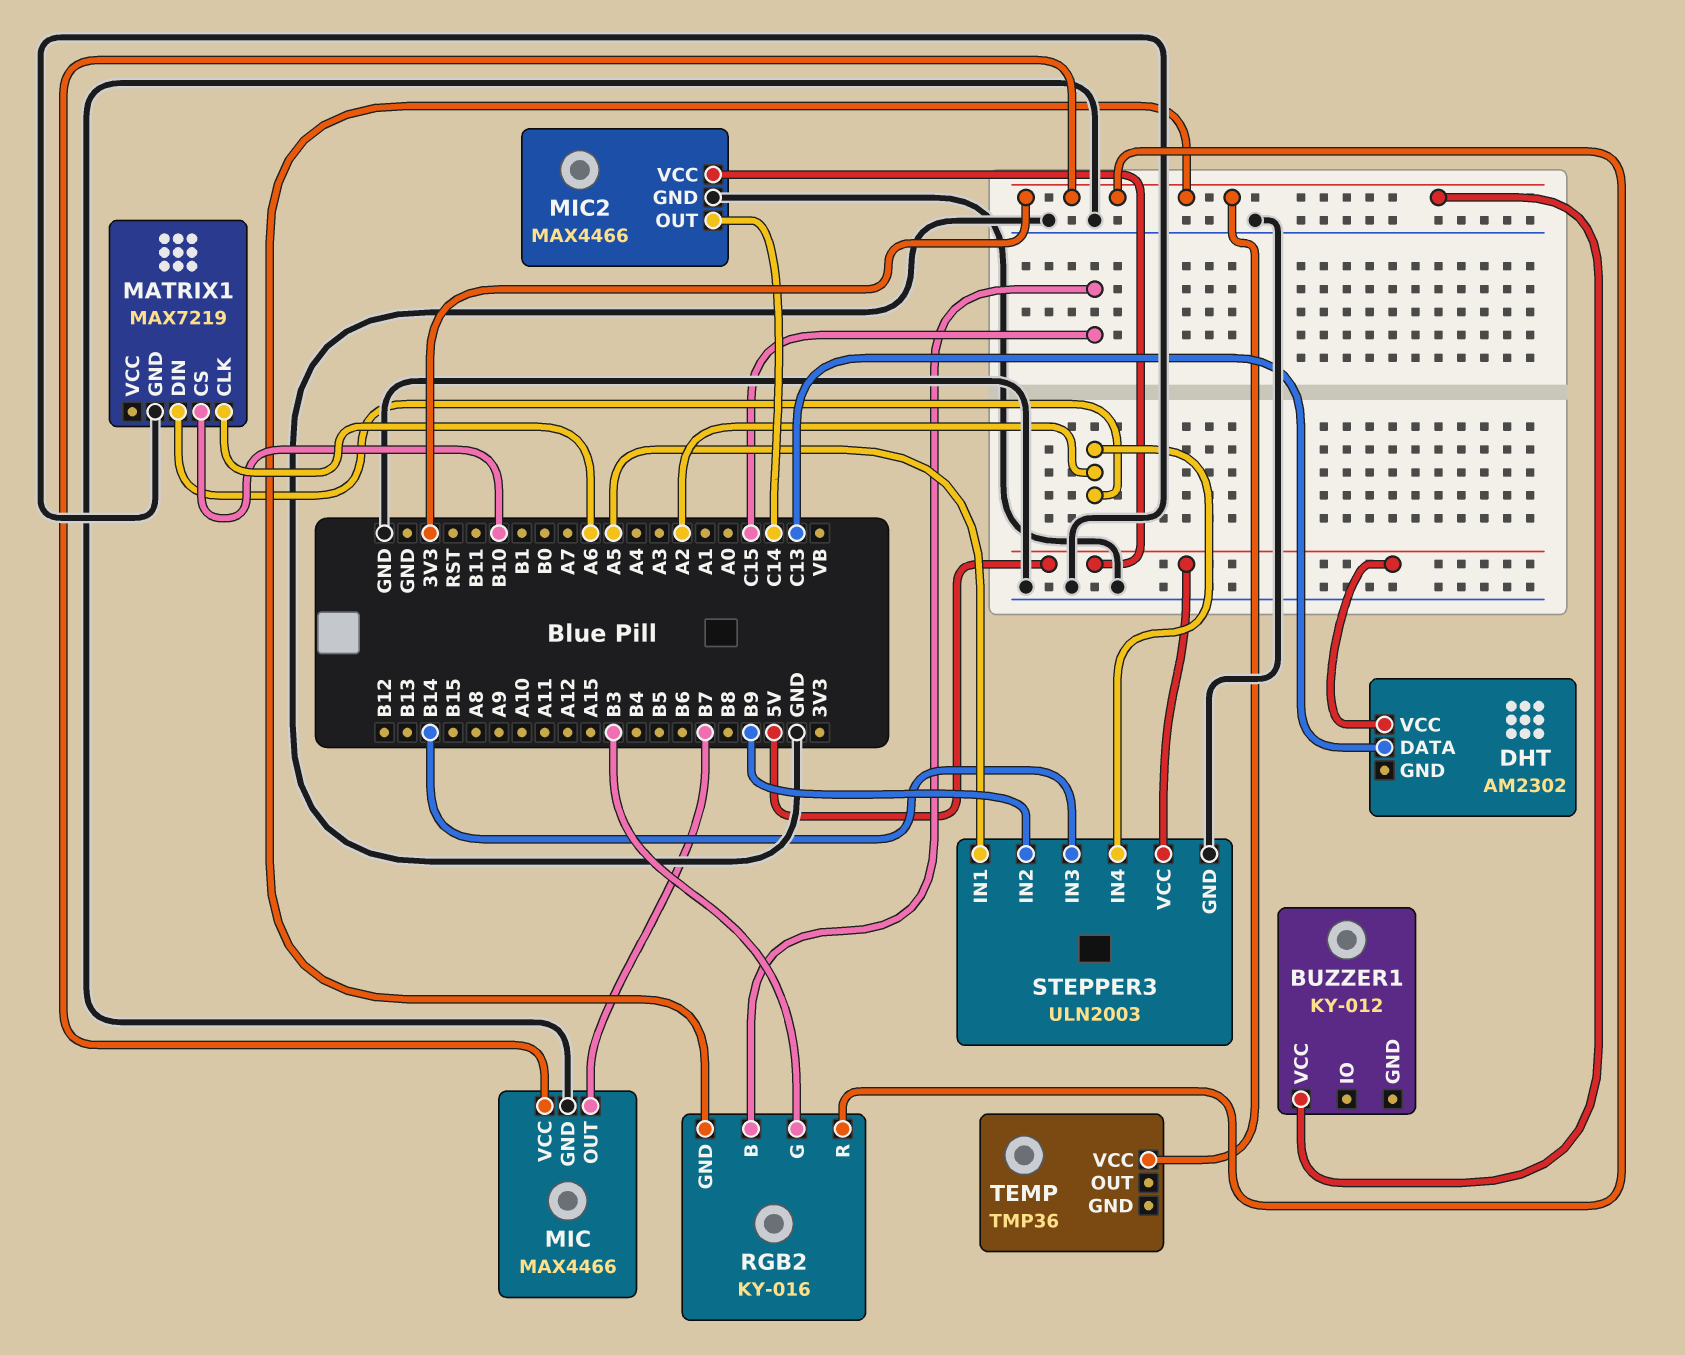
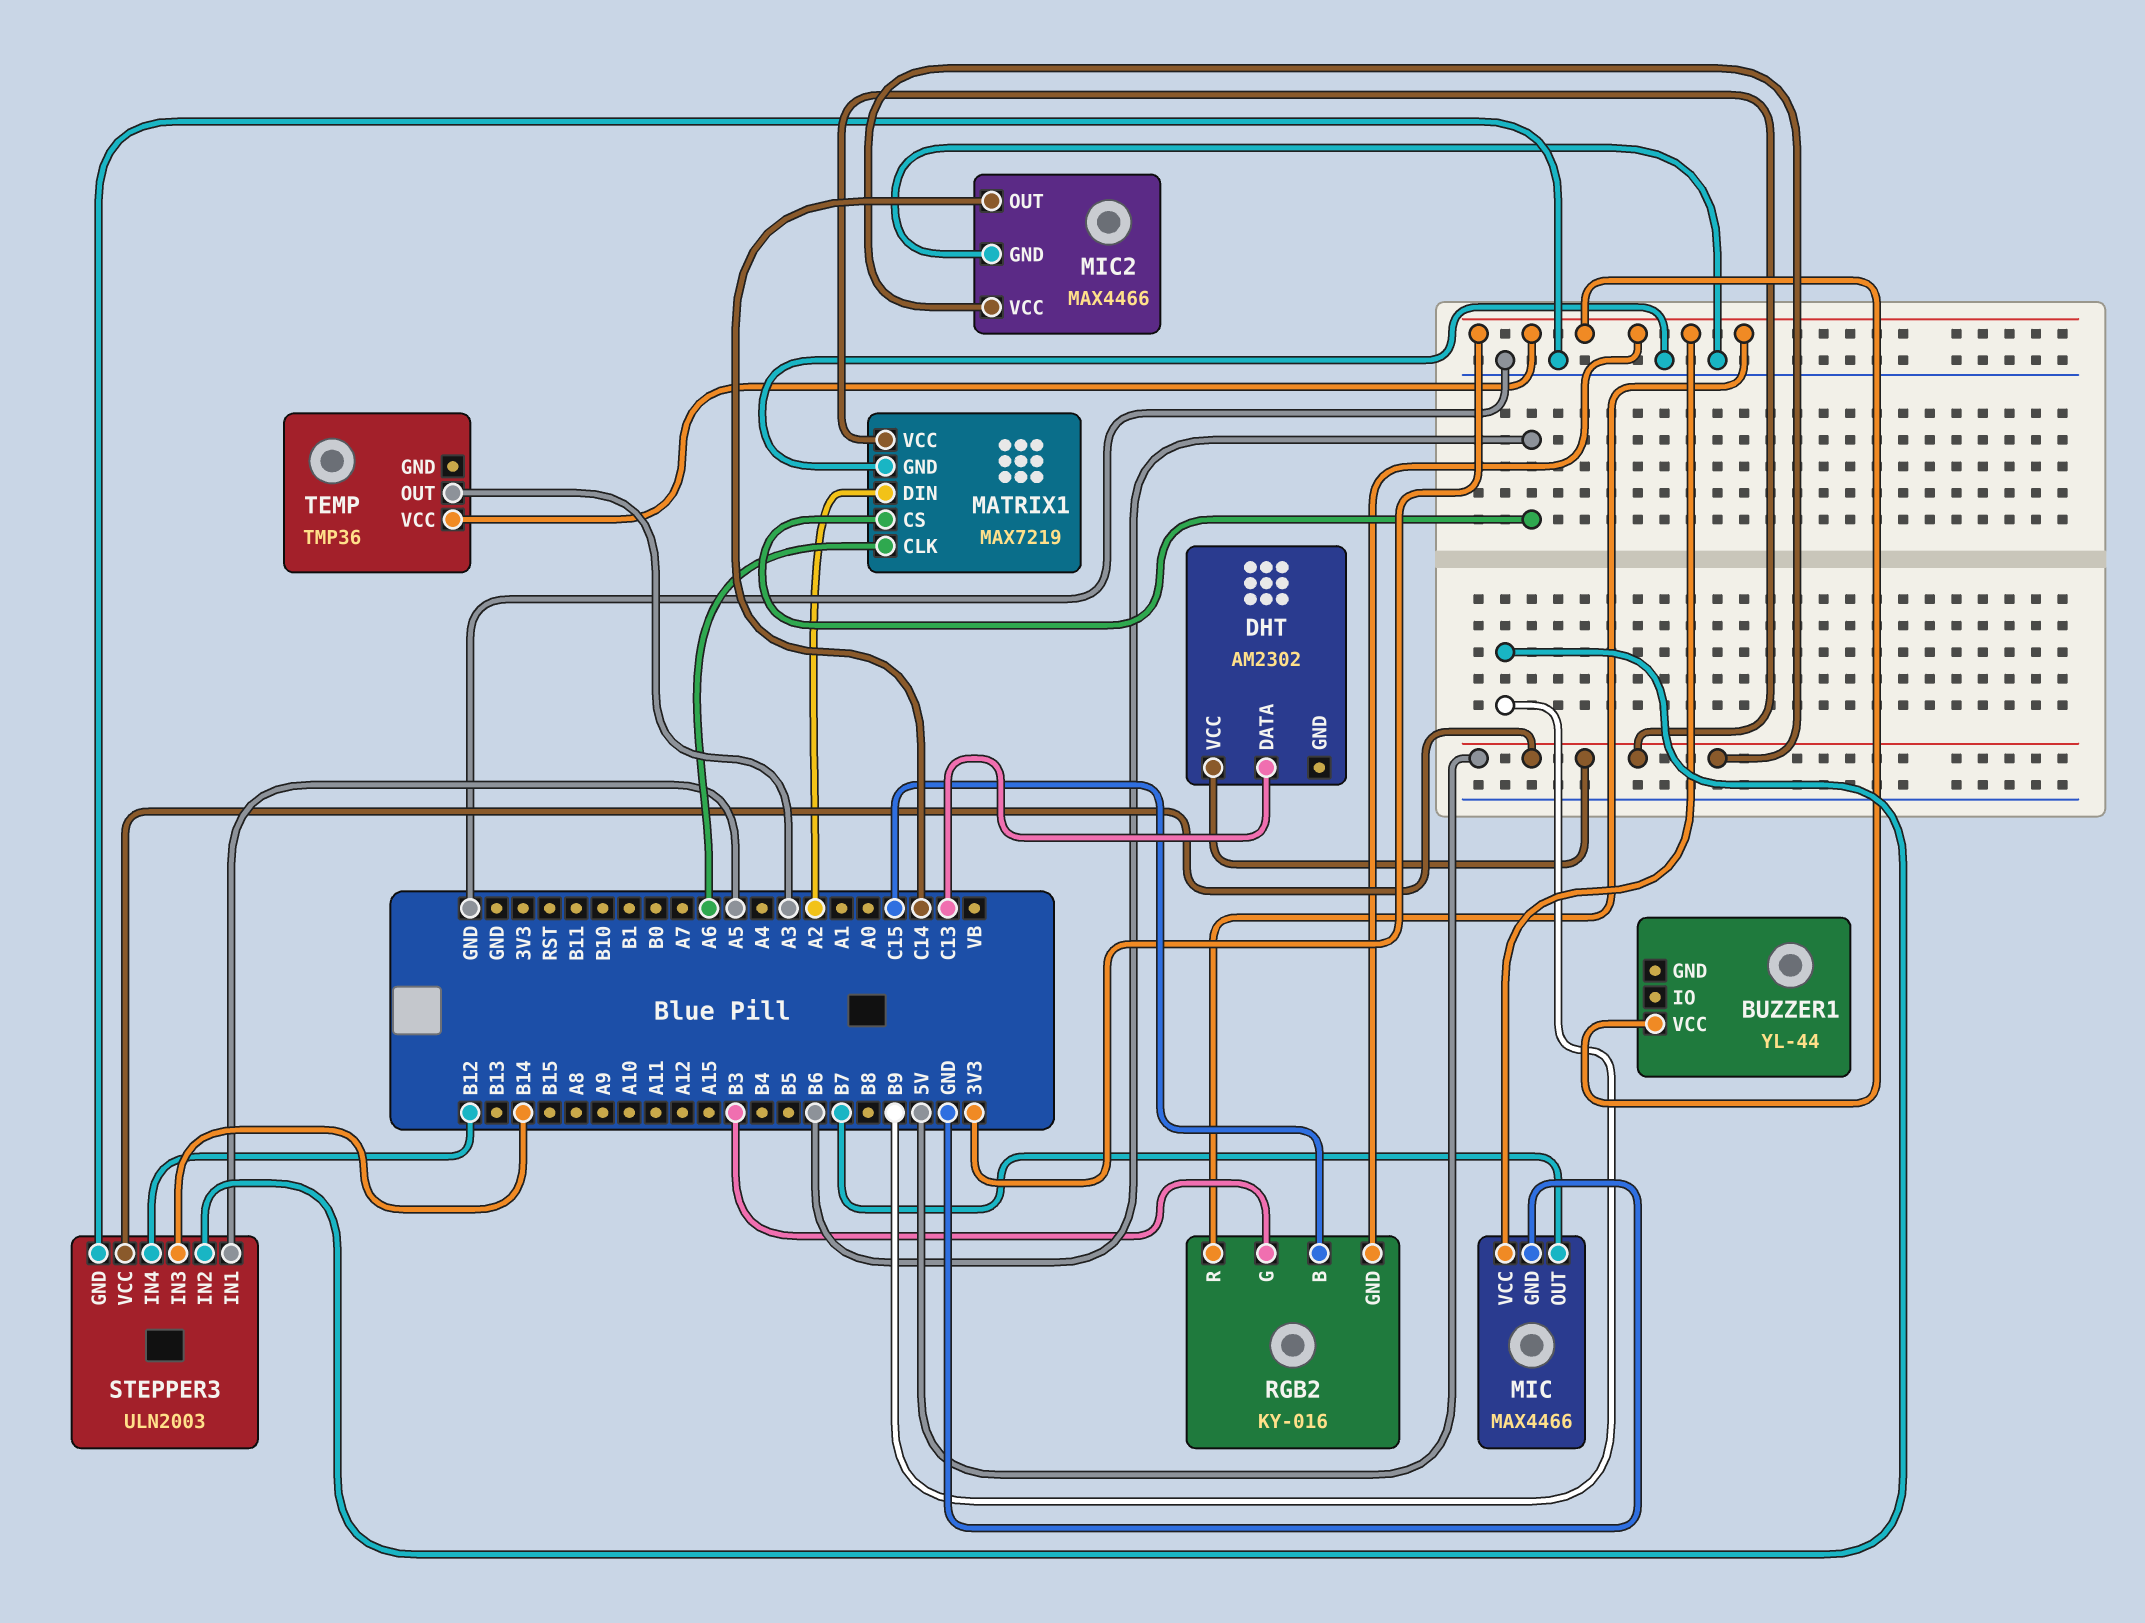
BUZZER1: KY-012 -> YL-44
MATRIX1 pin CS: B10 -> B6
MATRIX1 pin VCC: none -> 5V
STEPPER3 pin IN4: A2 -> B12
TEMP pin OUT: none -> A3

